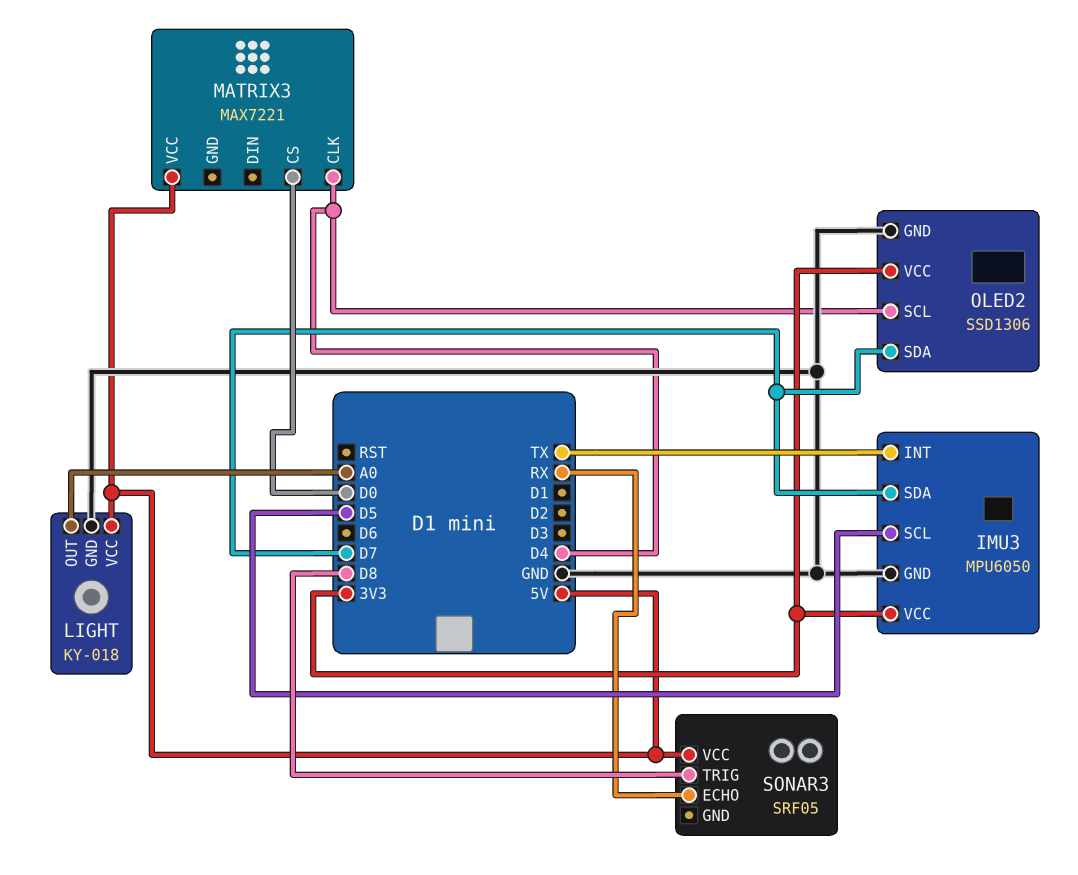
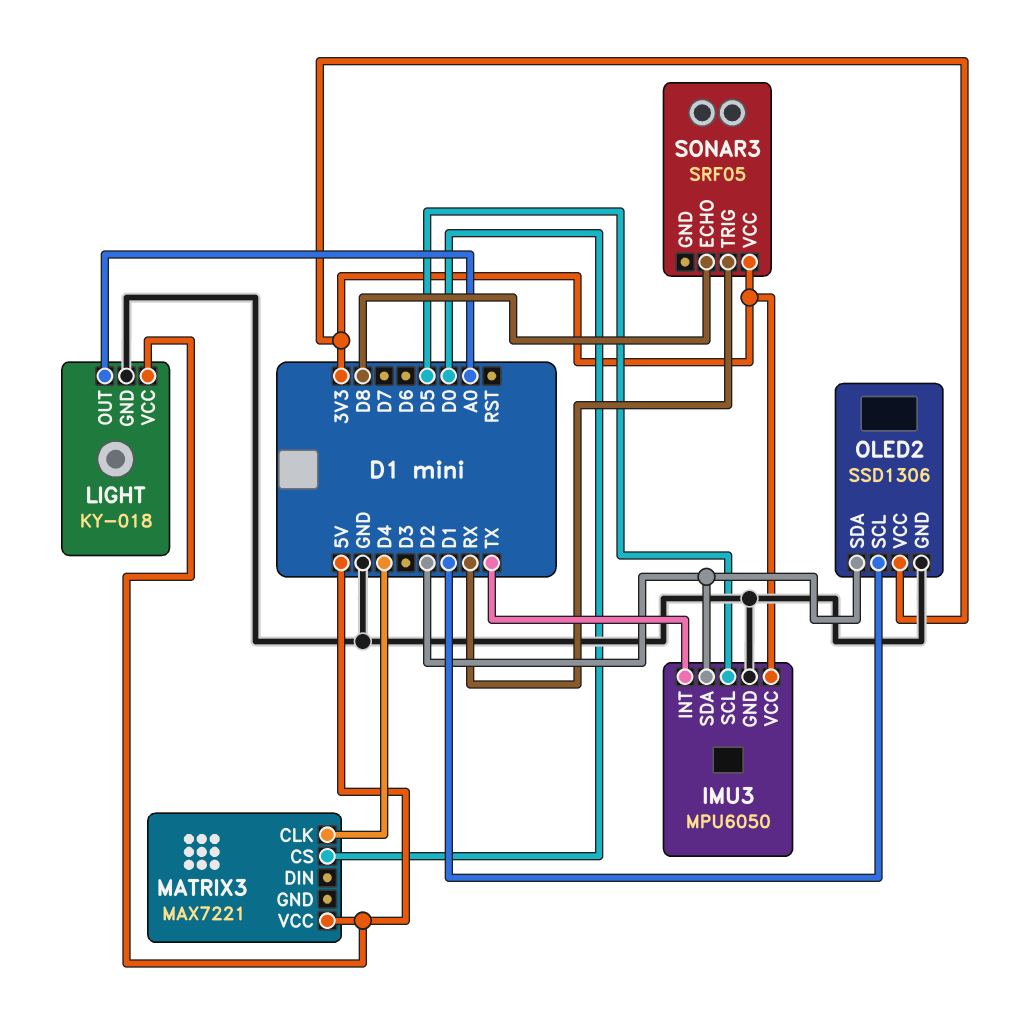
IMU3 pin SDA: D7 -> D2
OLED2 pin SCL: D4 -> D1
OLED2 pin SDA: D7 -> D2
SONAR3 pin ECHO: RX -> D8
SONAR3 pin TRIG: D8 -> RX
SONAR3 pin VCC: 5V -> 3V3

